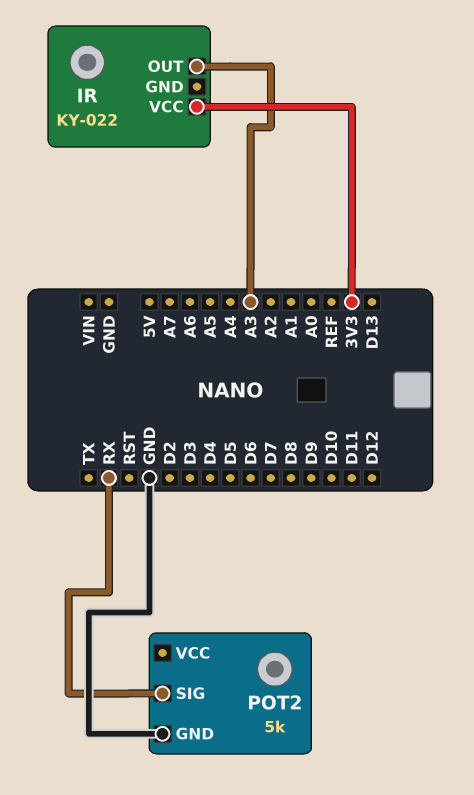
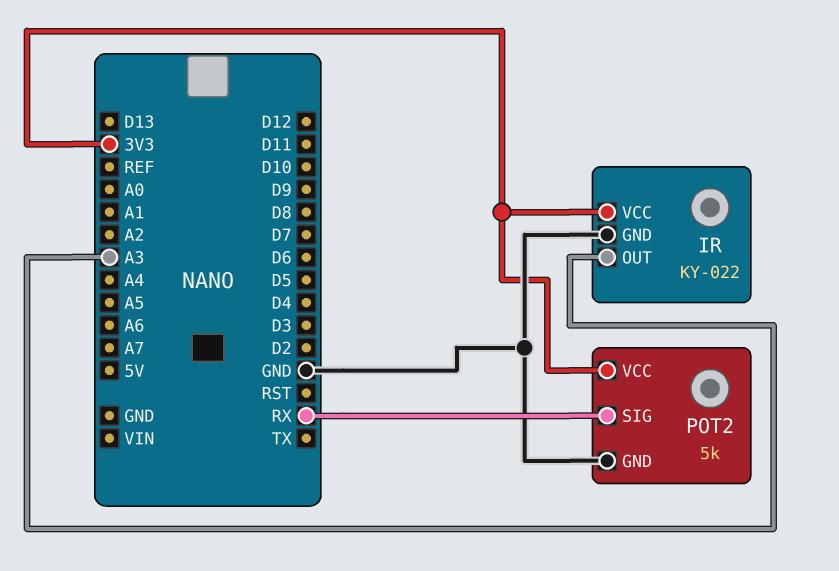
IR pin GND: none -> GND
POT2 pin VCC: none -> 3V3

